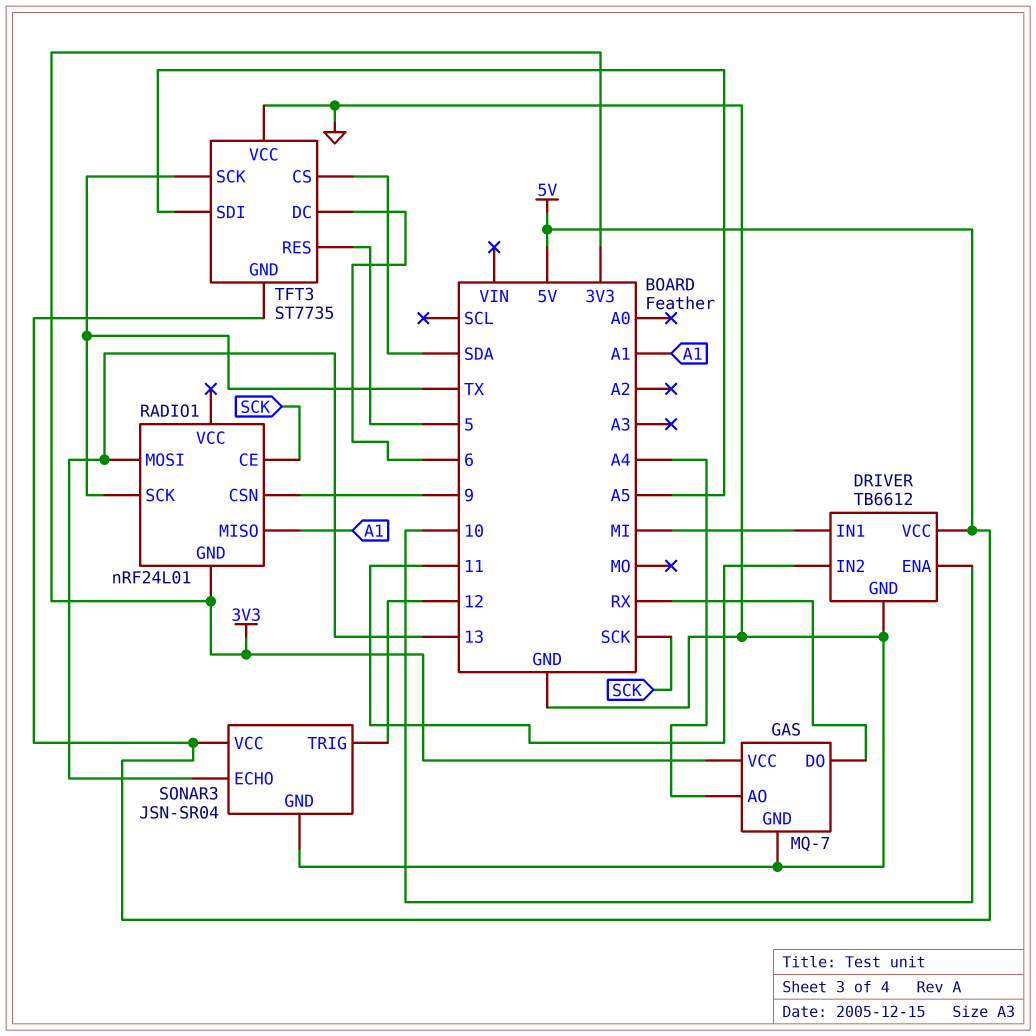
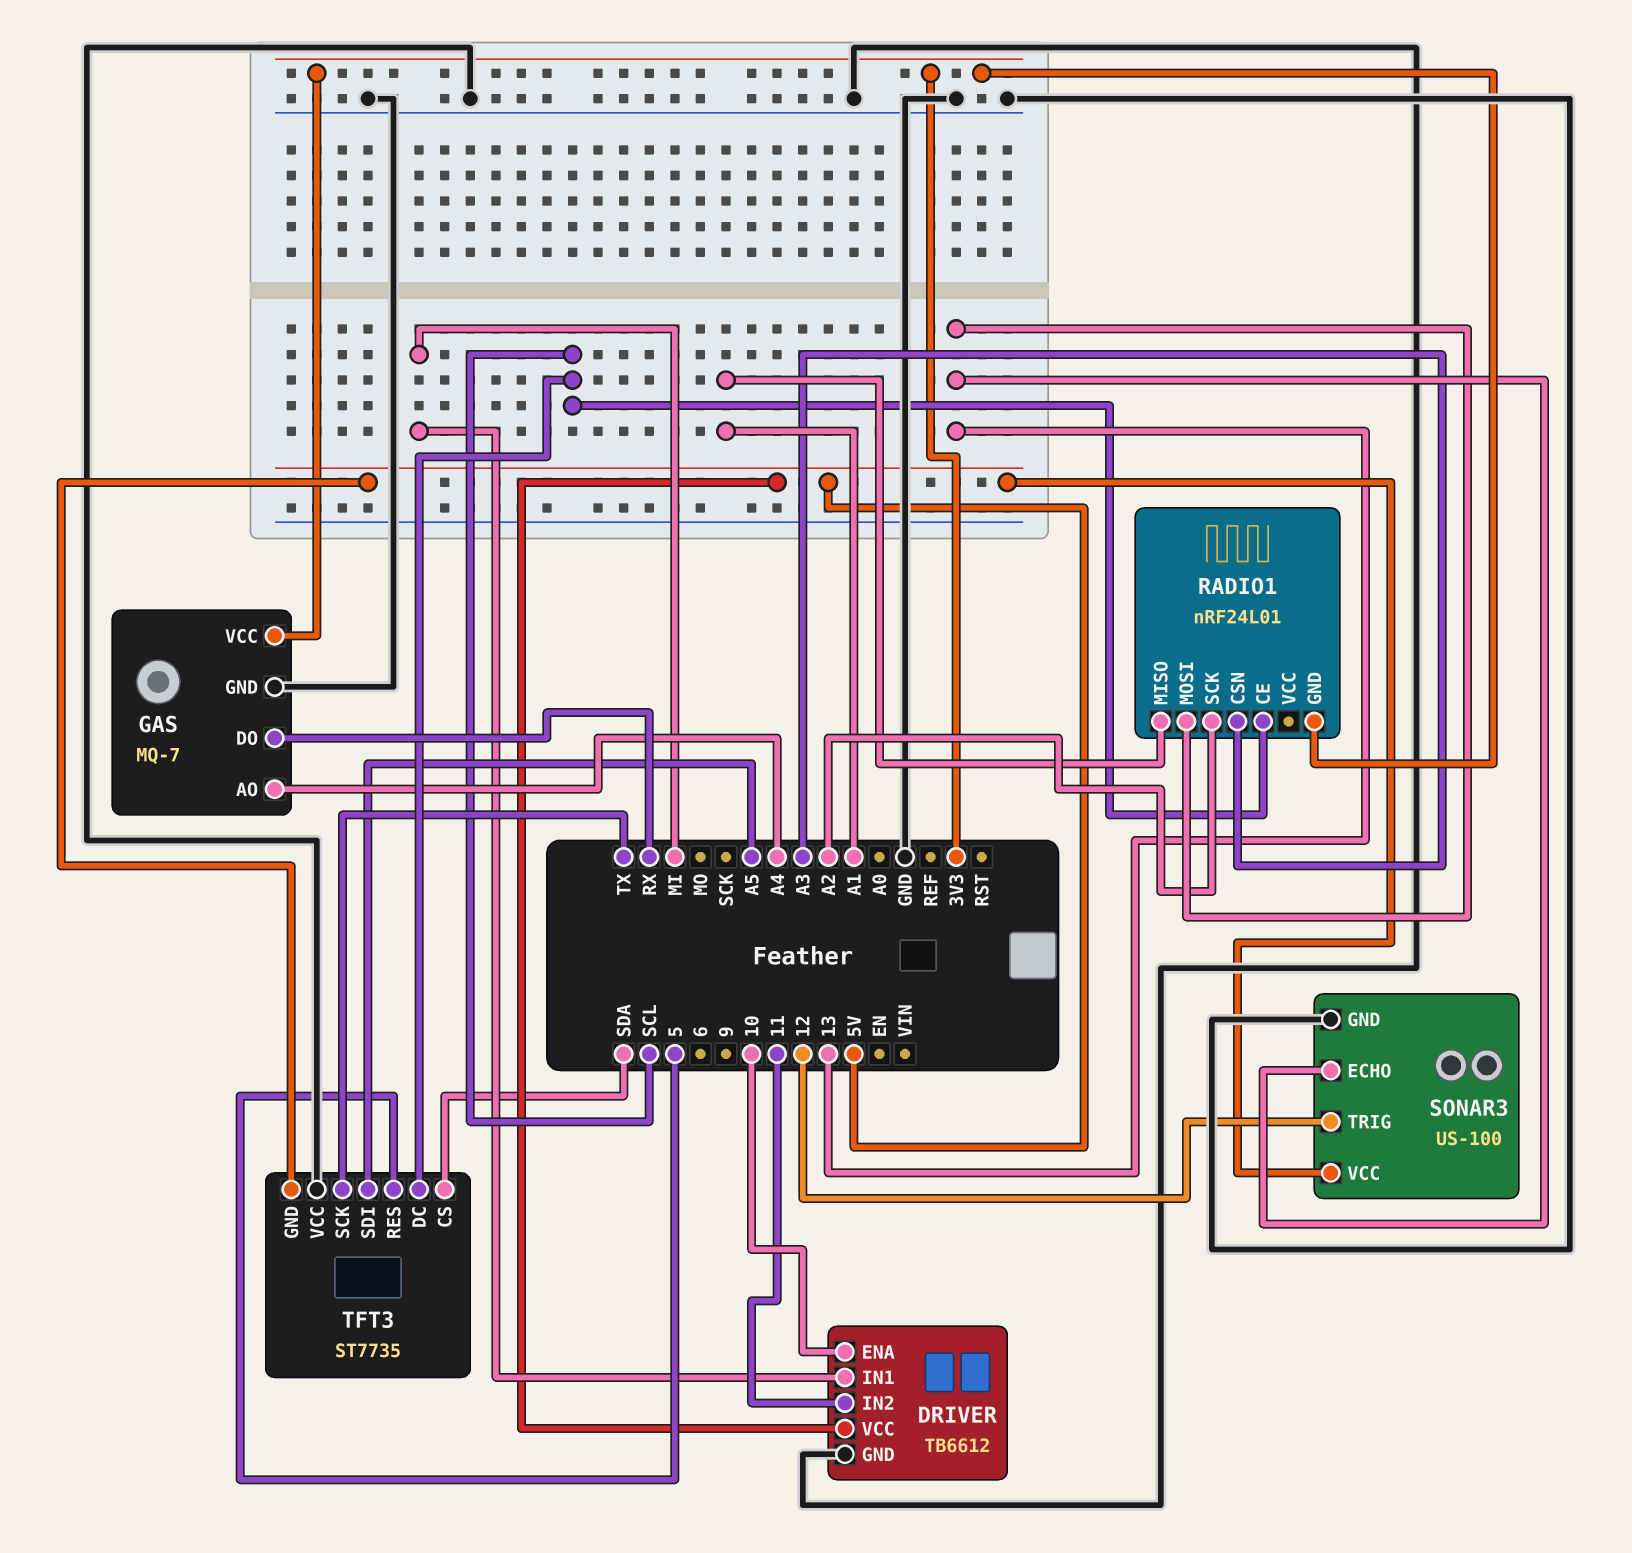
RADIO1 pin CE: SCK -> SCL
RADIO1 pin CSN: 9 -> A3
RADIO1 pin SCK: TX -> A2
SONAR3: JSN-SR04 -> US-100
TFT3 pin DC: 6 -> SCL

